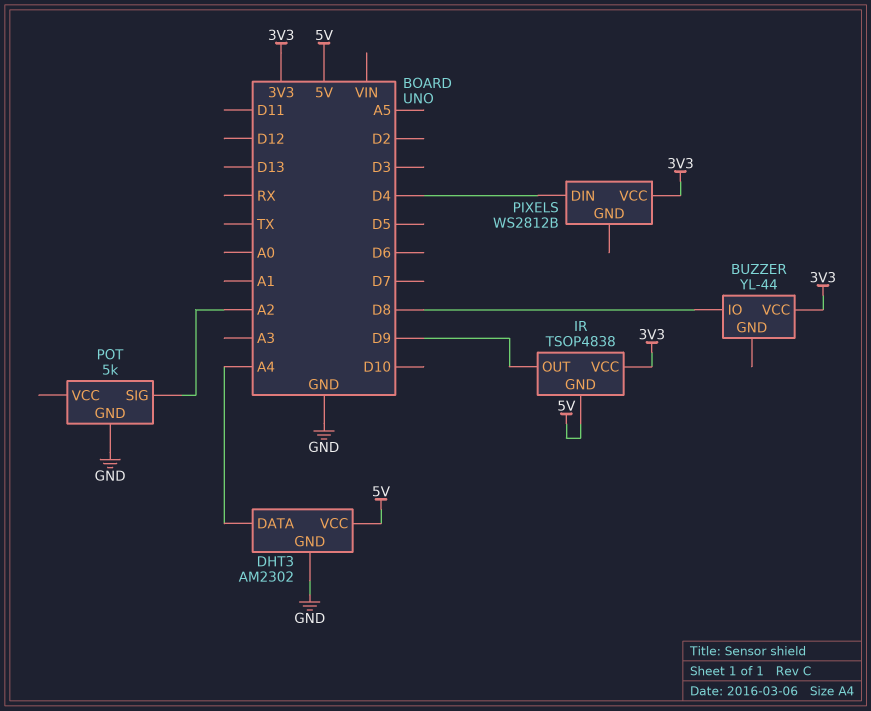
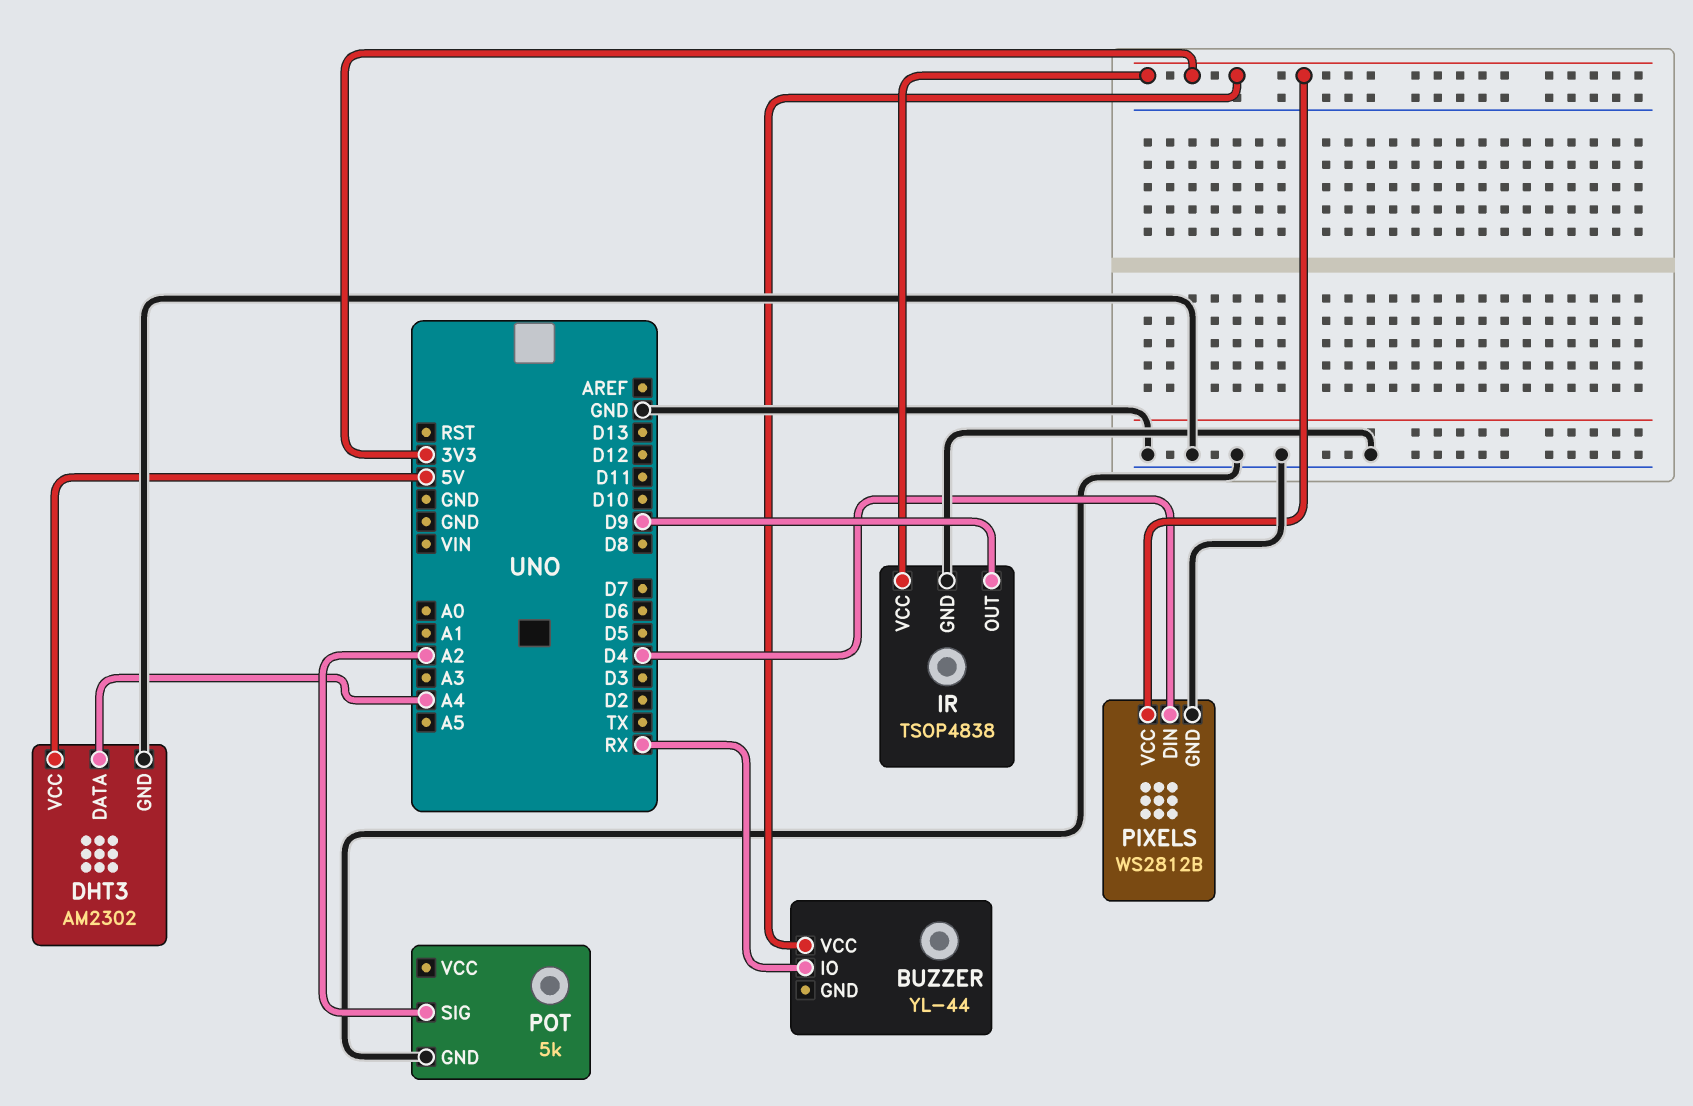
BUZZER pin IO: D8 -> RX
IR pin GND: 5V -> GND
PIXELS pin GND: none -> GND

